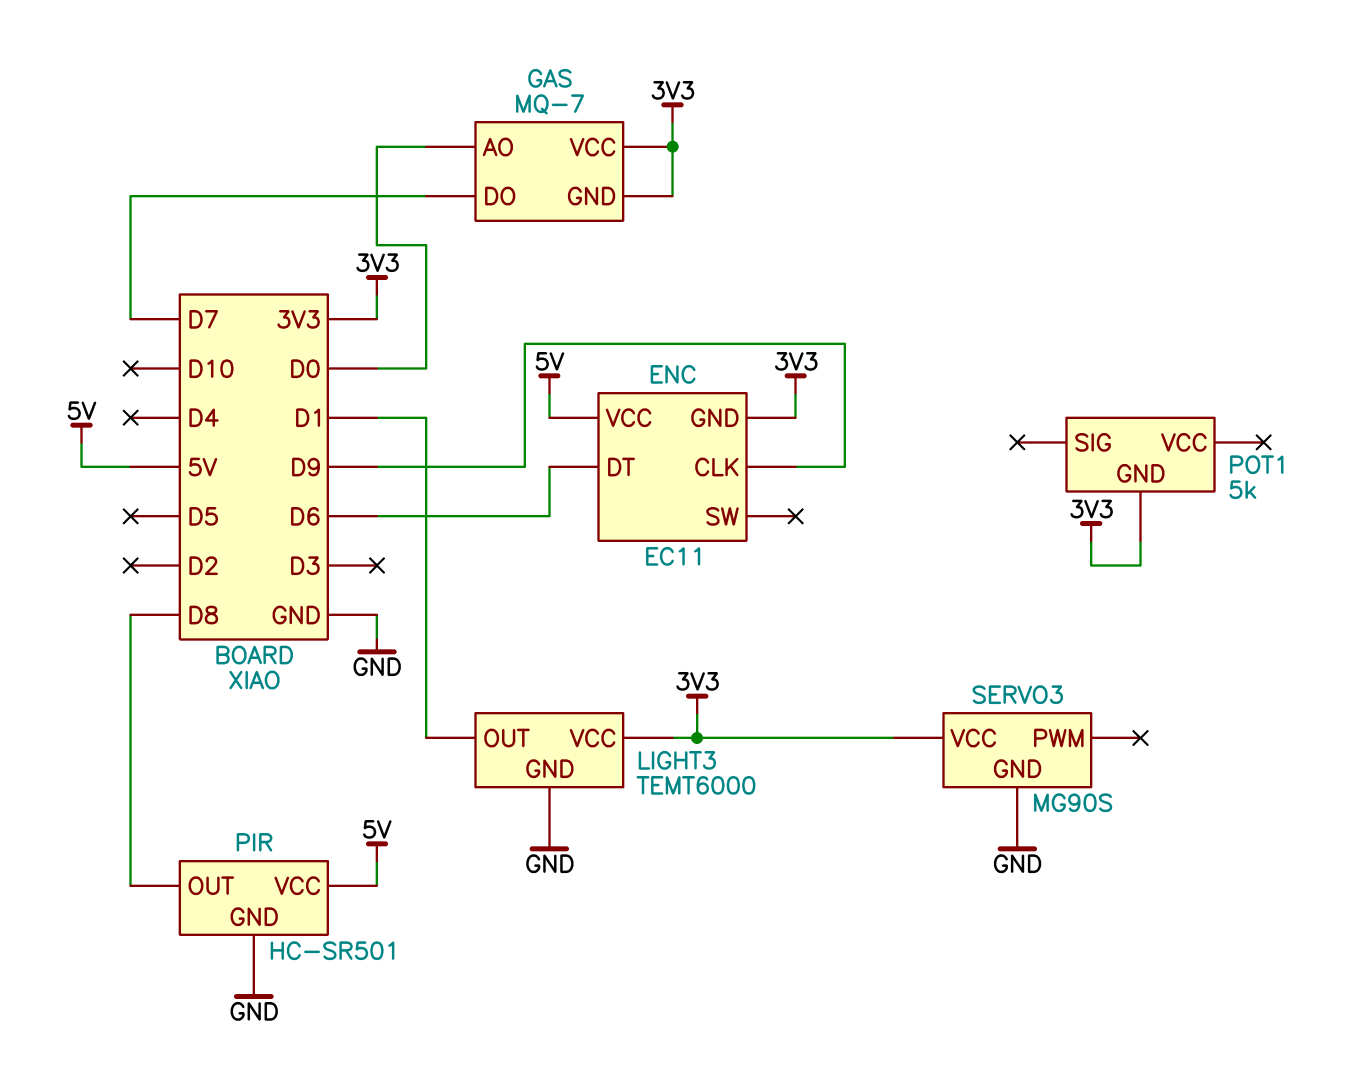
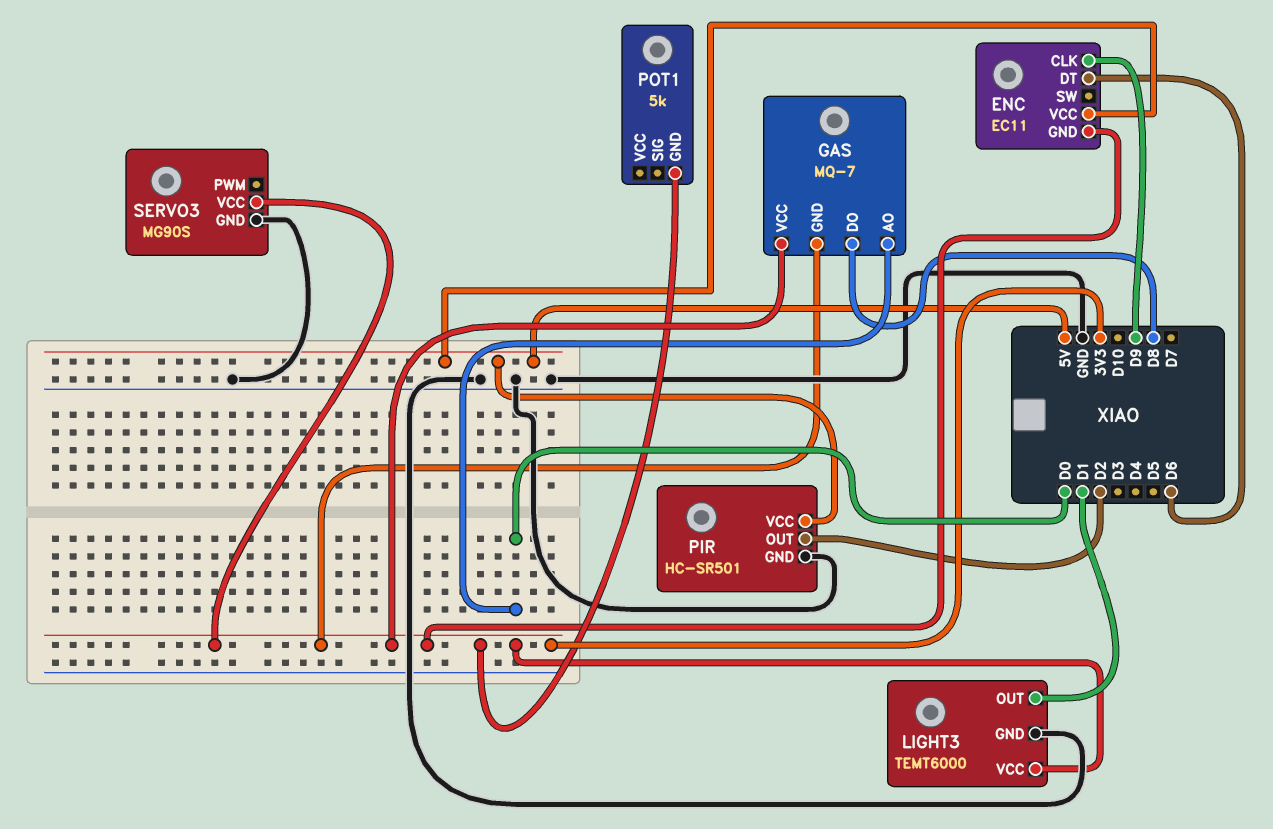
GAS pin DO: D7 -> D8
PIR pin OUT: D8 -> D2

